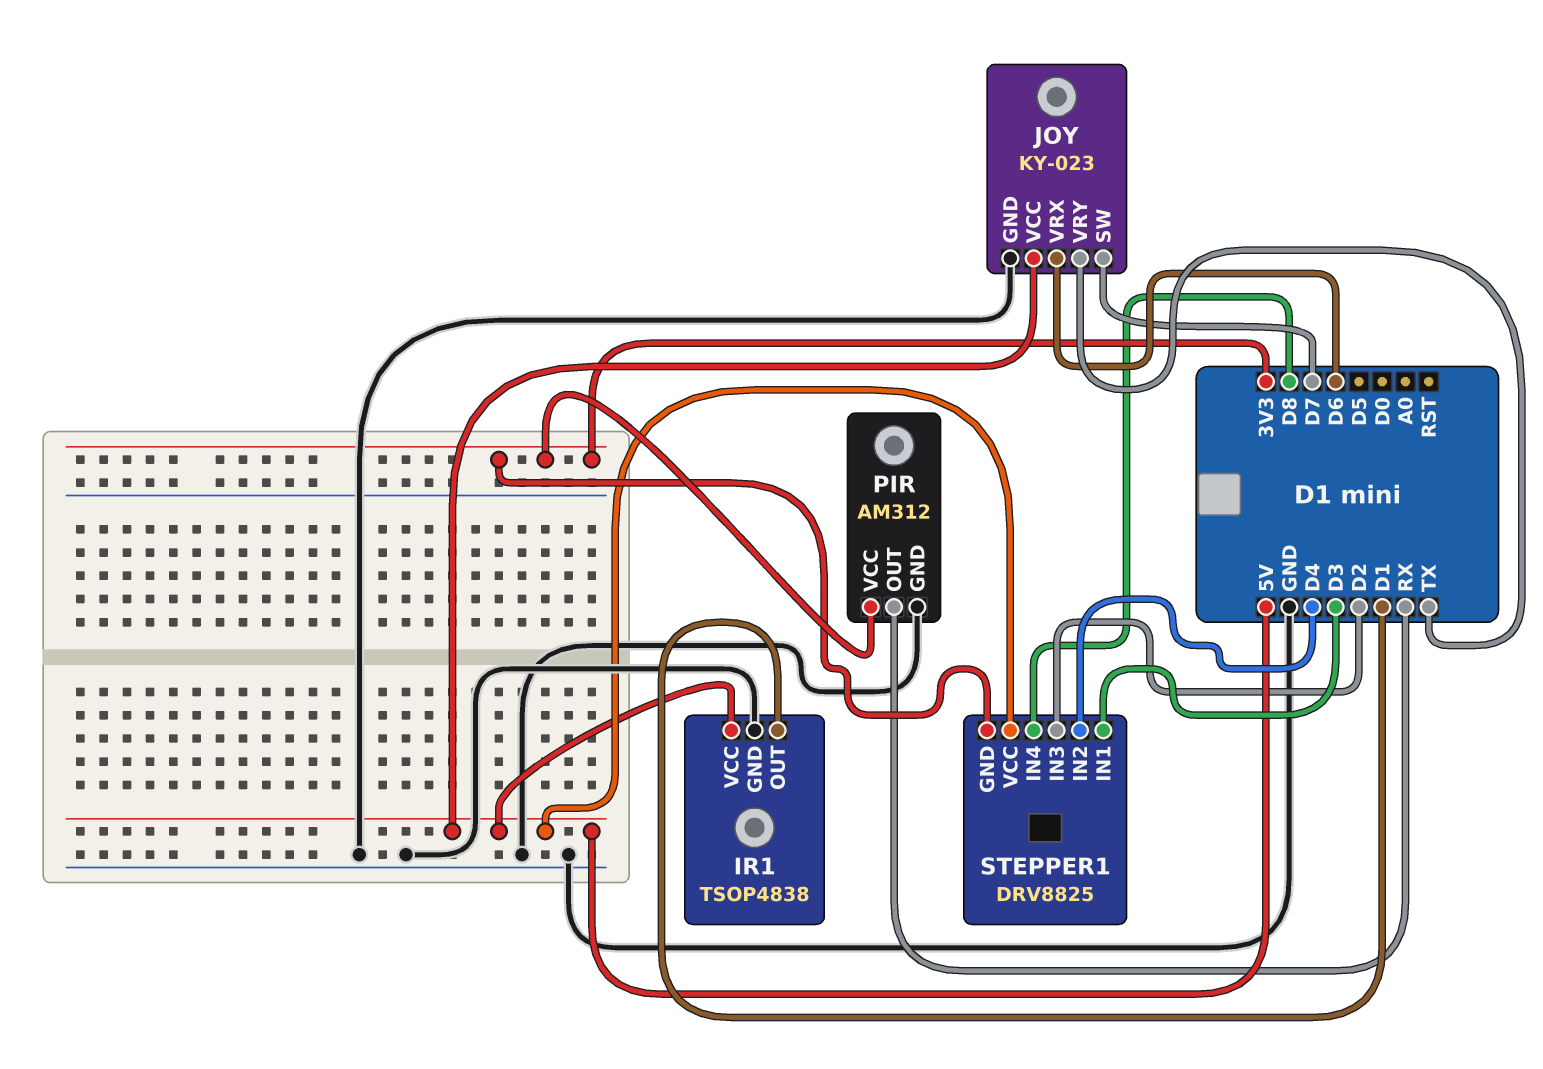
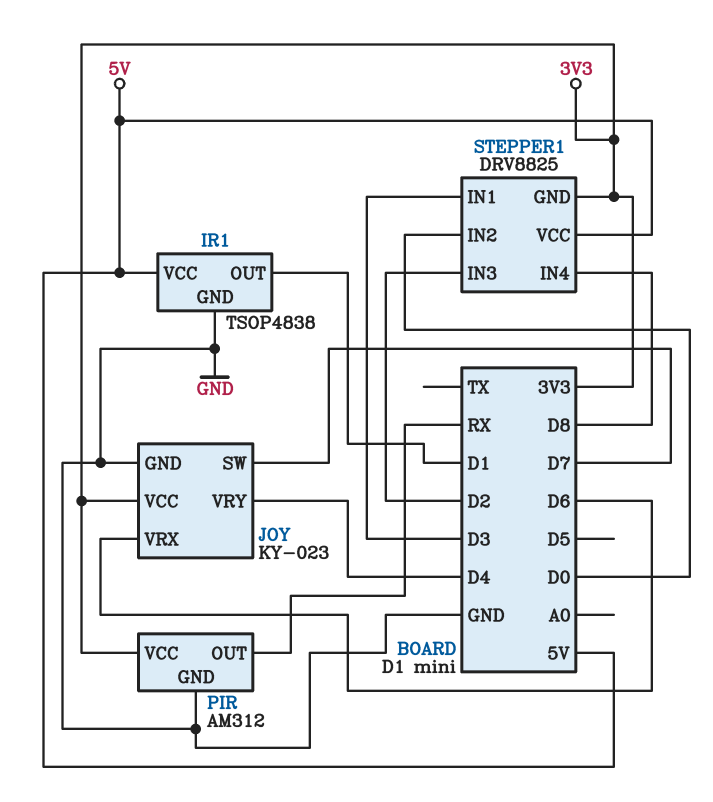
JOY pin VCC: 5V -> 3V3
JOY pin VRY: TX -> D4
STEPPER1 pin IN2: D4 -> D0

